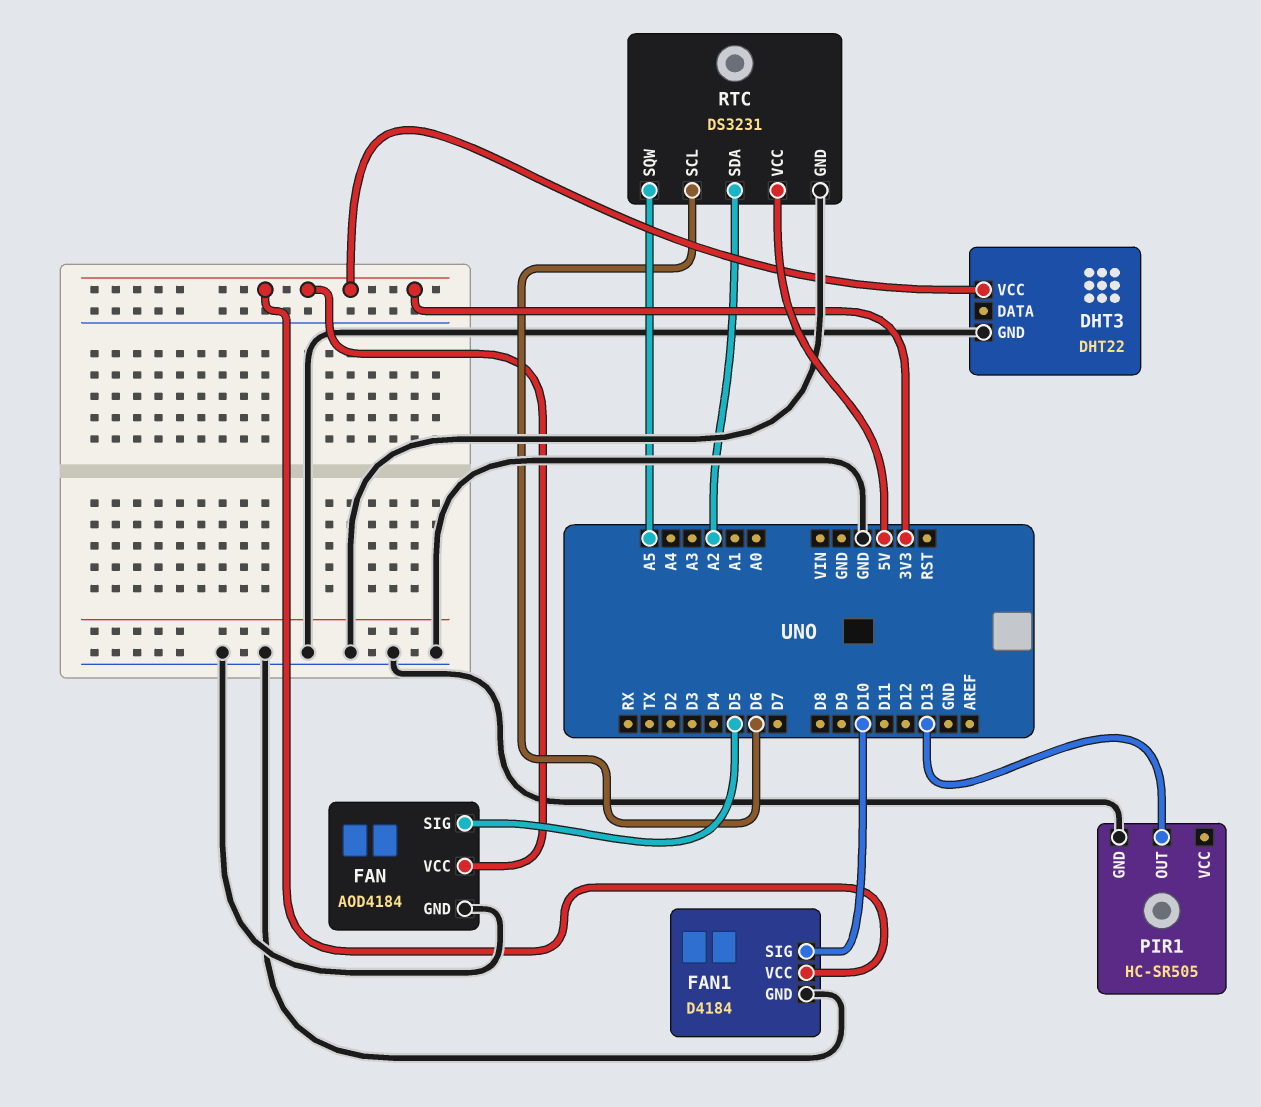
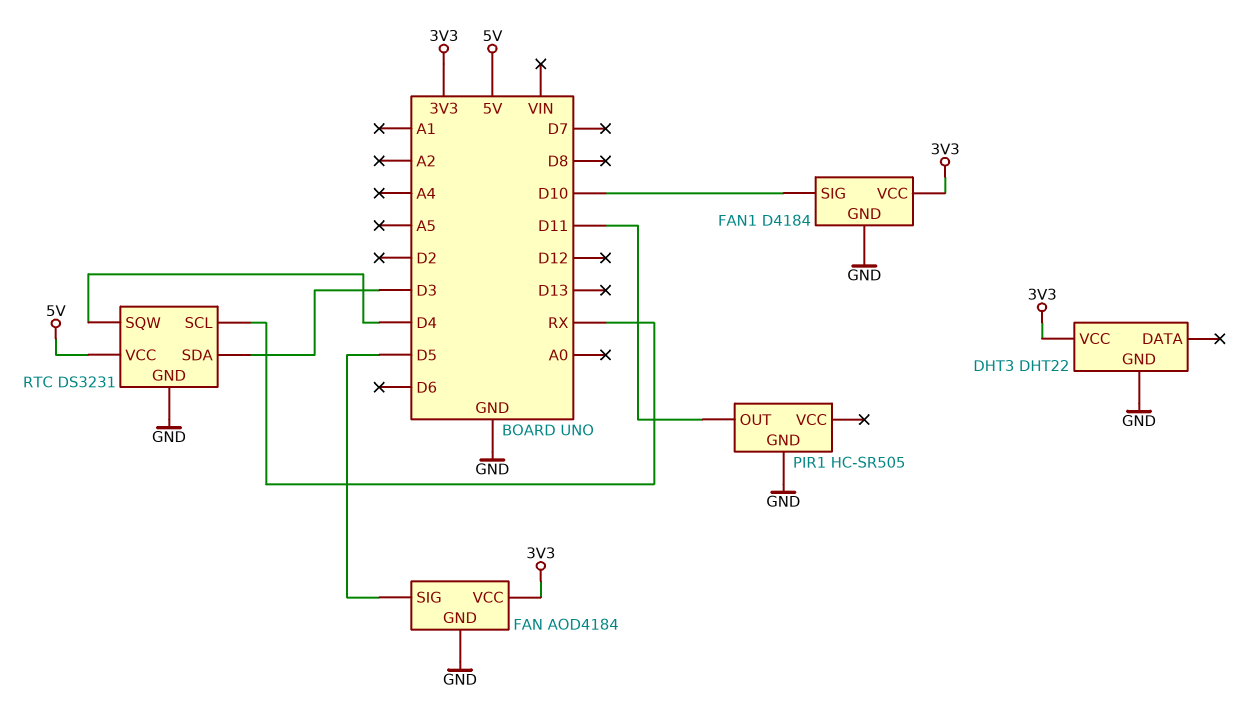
PIR1 pin OUT: D13 -> D11
RTC pin SCL: D6 -> RX
RTC pin SDA: A2 -> D3
RTC pin SQW: A5 -> D4

